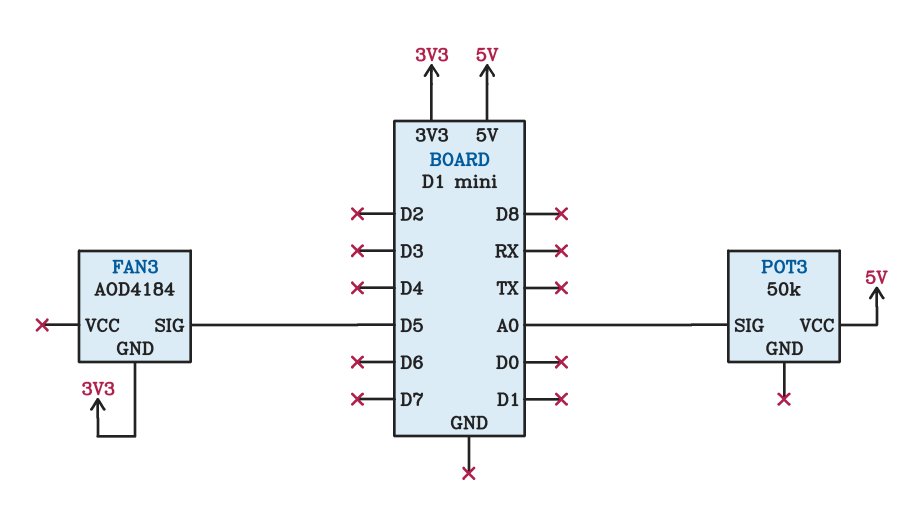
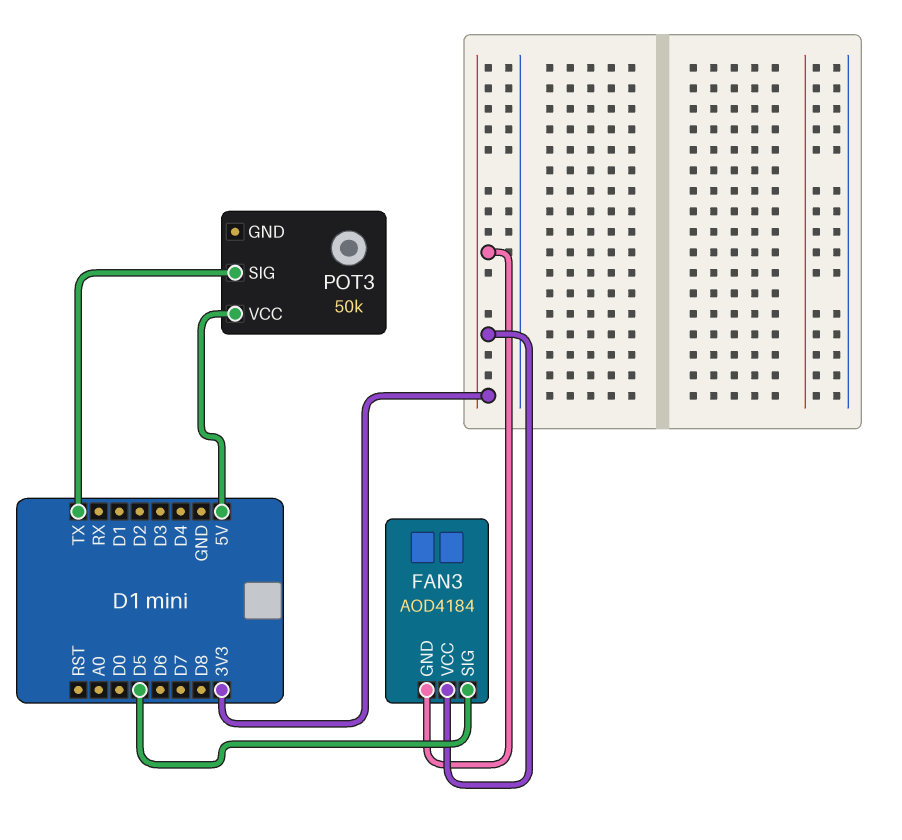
FAN3 pin VCC: none -> 3V3
POT3 pin SIG: A0 -> TX

